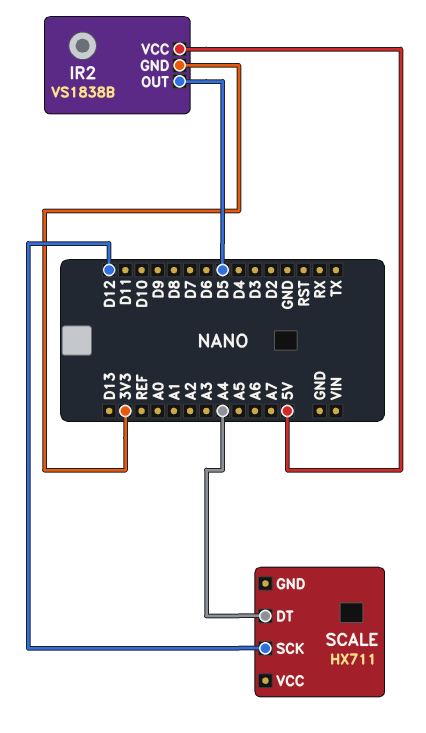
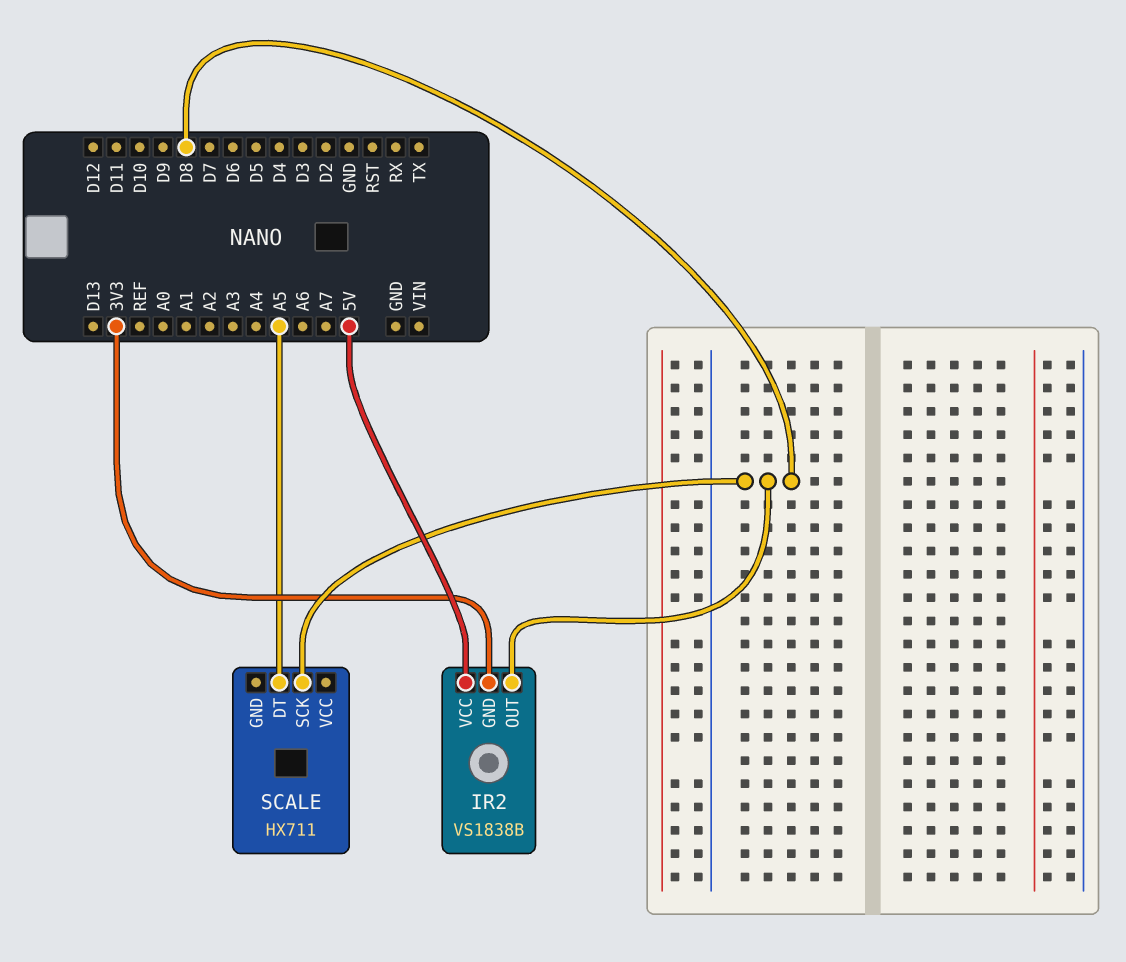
IR2 pin OUT: D5 -> D8
SCALE pin DT: A4 -> A5
SCALE pin SCK: D12 -> D8

